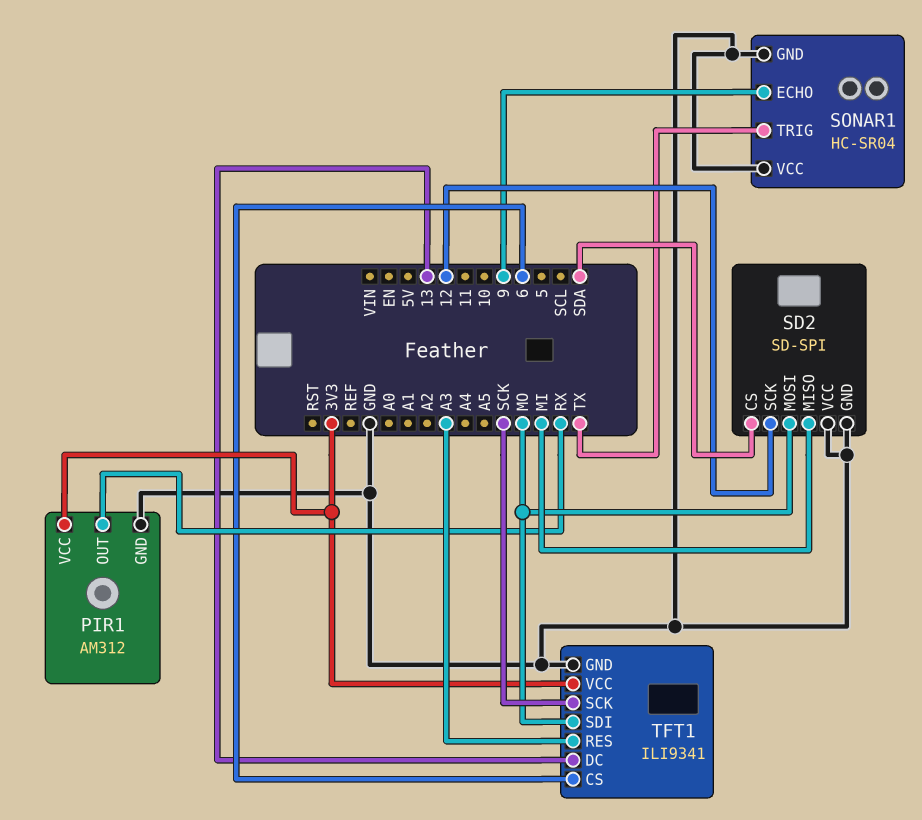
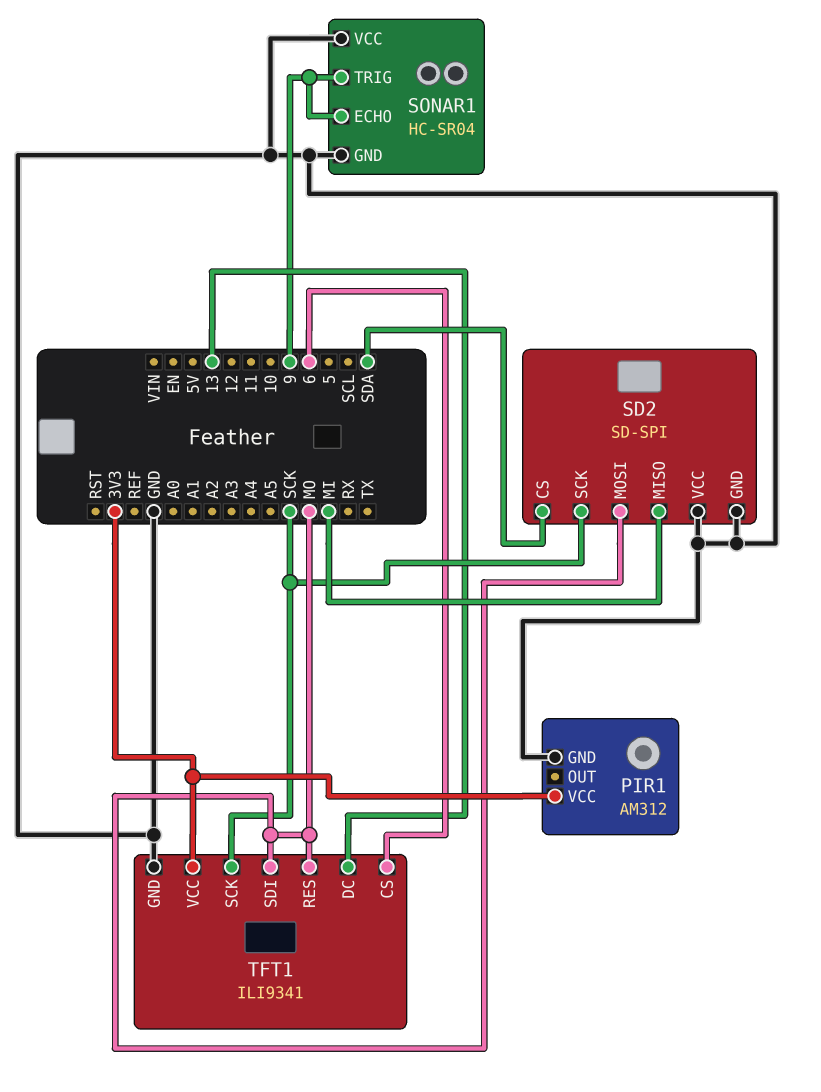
PIR1 pin OUT: RX -> none
SD2 pin SCK: 12 -> SCK
SONAR1 pin TRIG: TX -> 9
TFT1 pin RES: A3 -> MO

